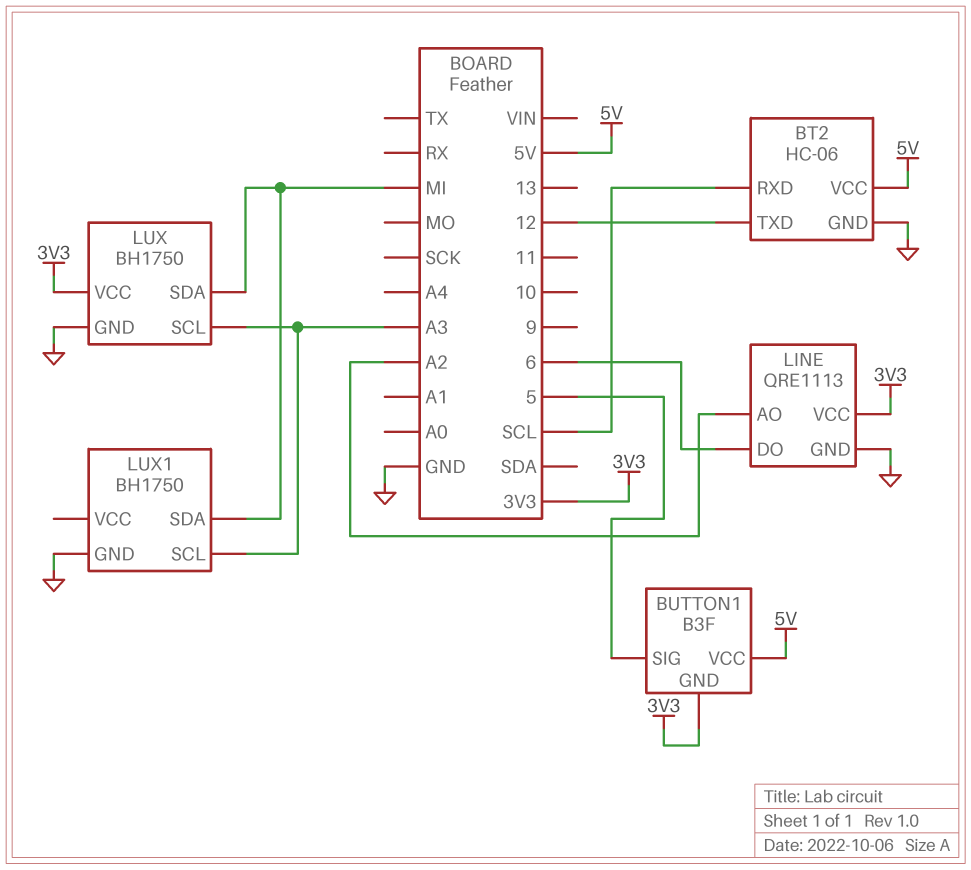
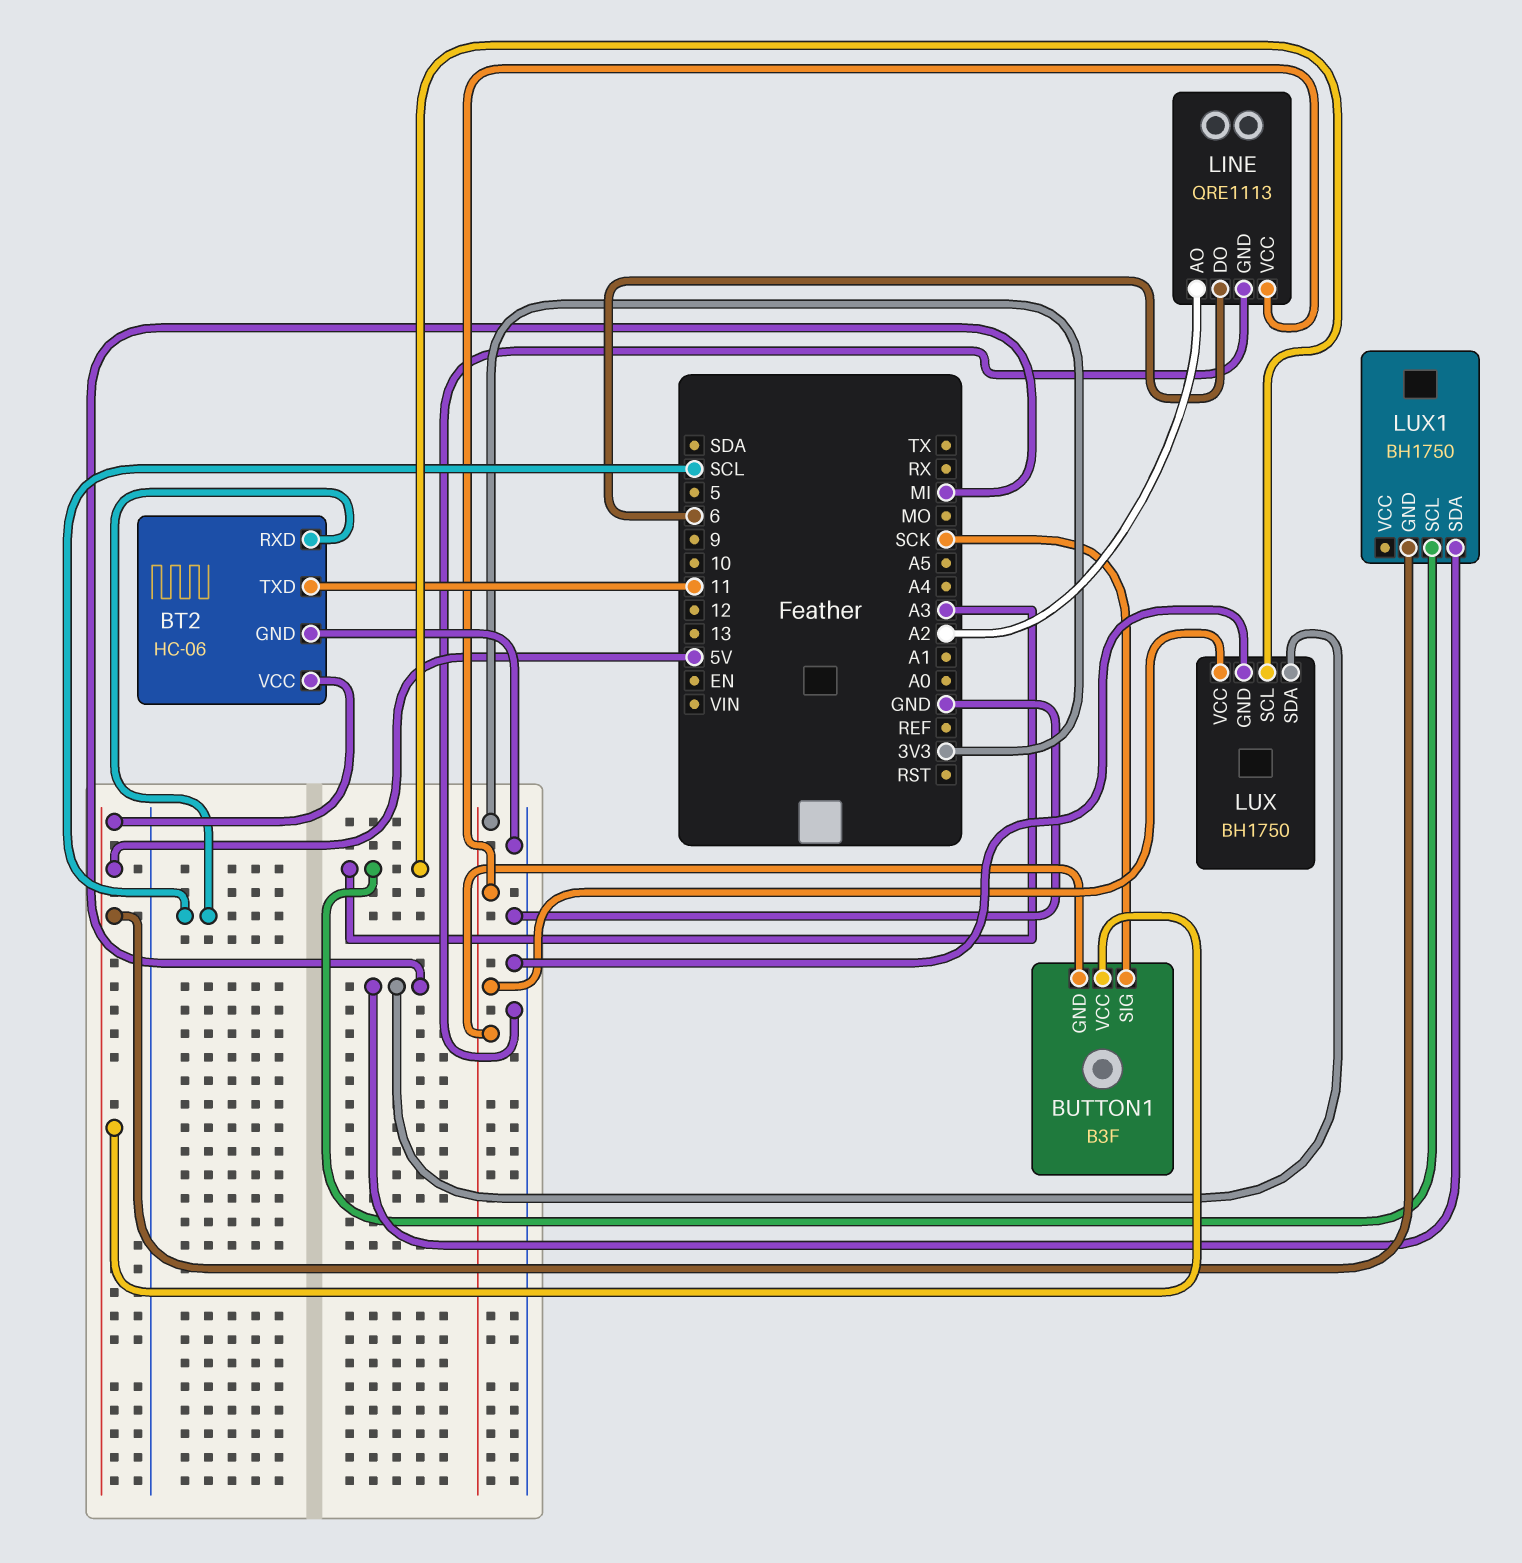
BT2 pin TXD: 12 -> 11
BUTTON1 pin SIG: 5 -> SCK
LUX1 pin GND: GND -> 5V

